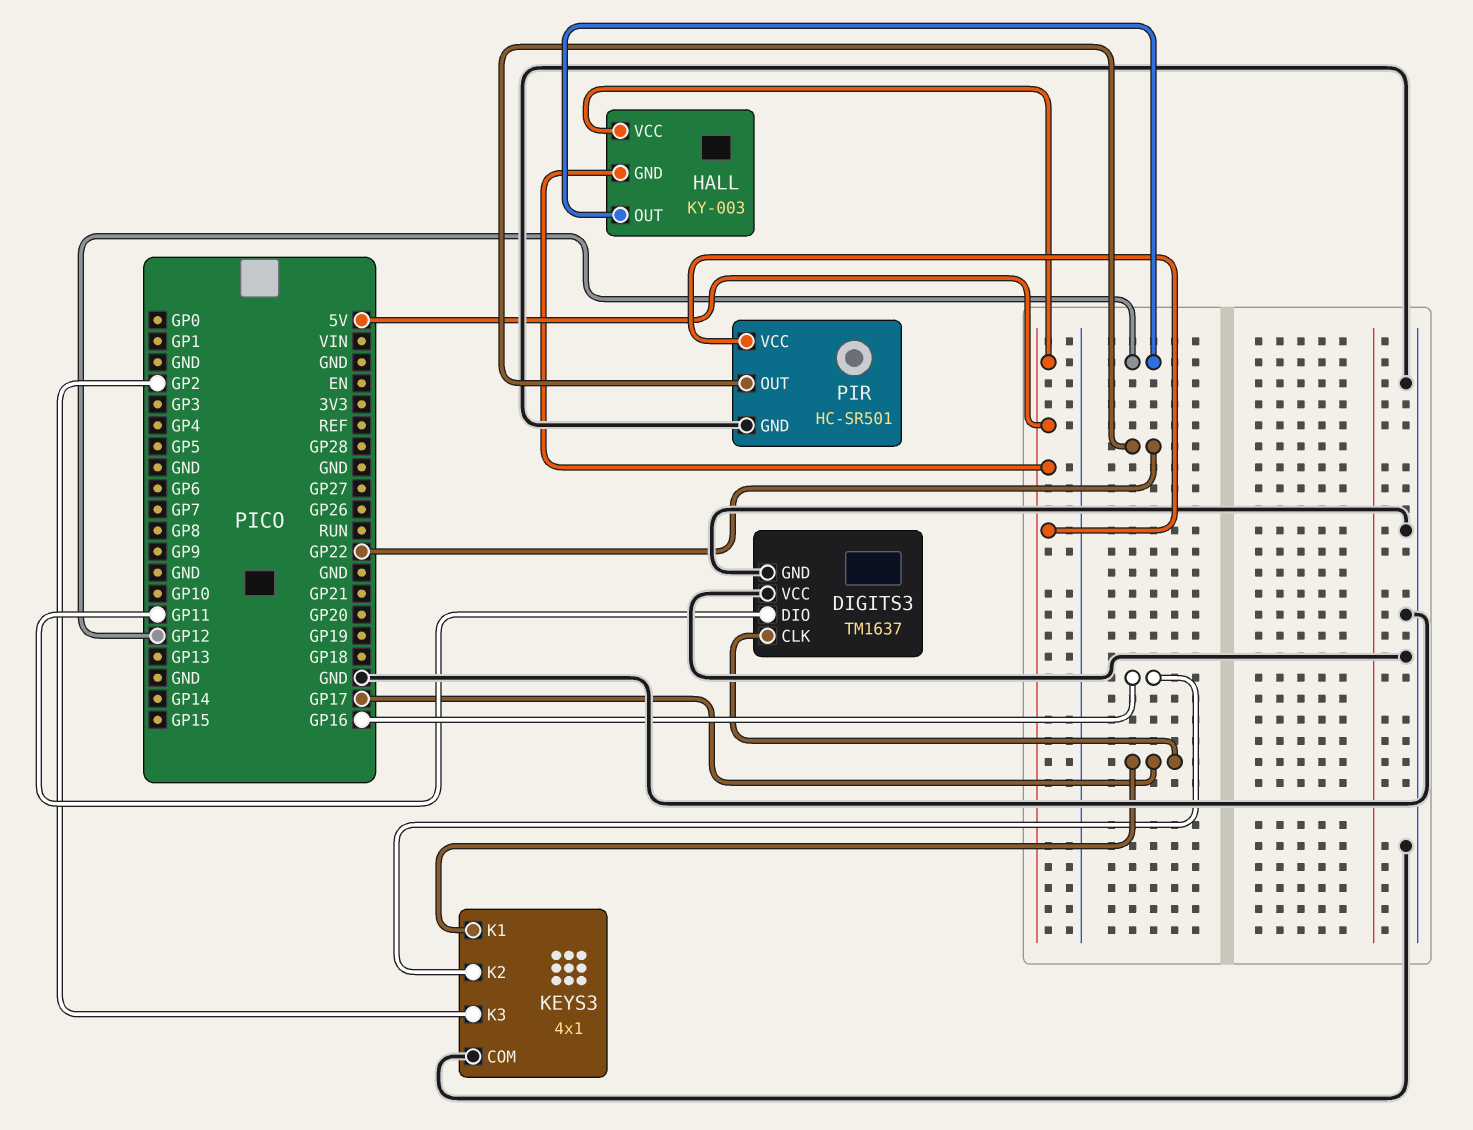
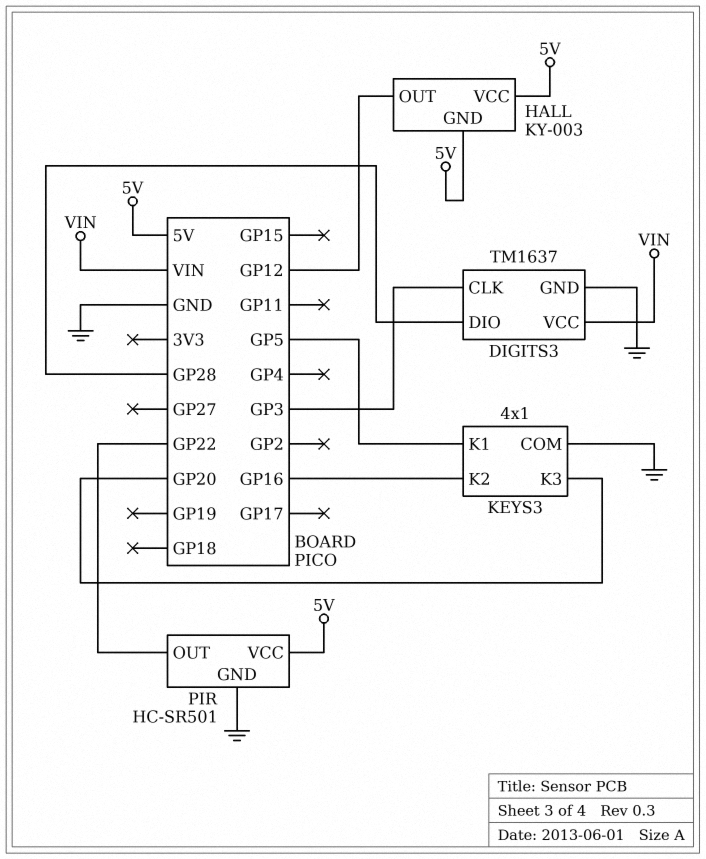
DIGITS3 pin CLK: GP17 -> GP3
DIGITS3 pin DIO: GP11 -> GP28
DIGITS3 pin VCC: GND -> VIN
KEYS3 pin K1: GP17 -> GP5
KEYS3 pin K3: GP2 -> GP20

